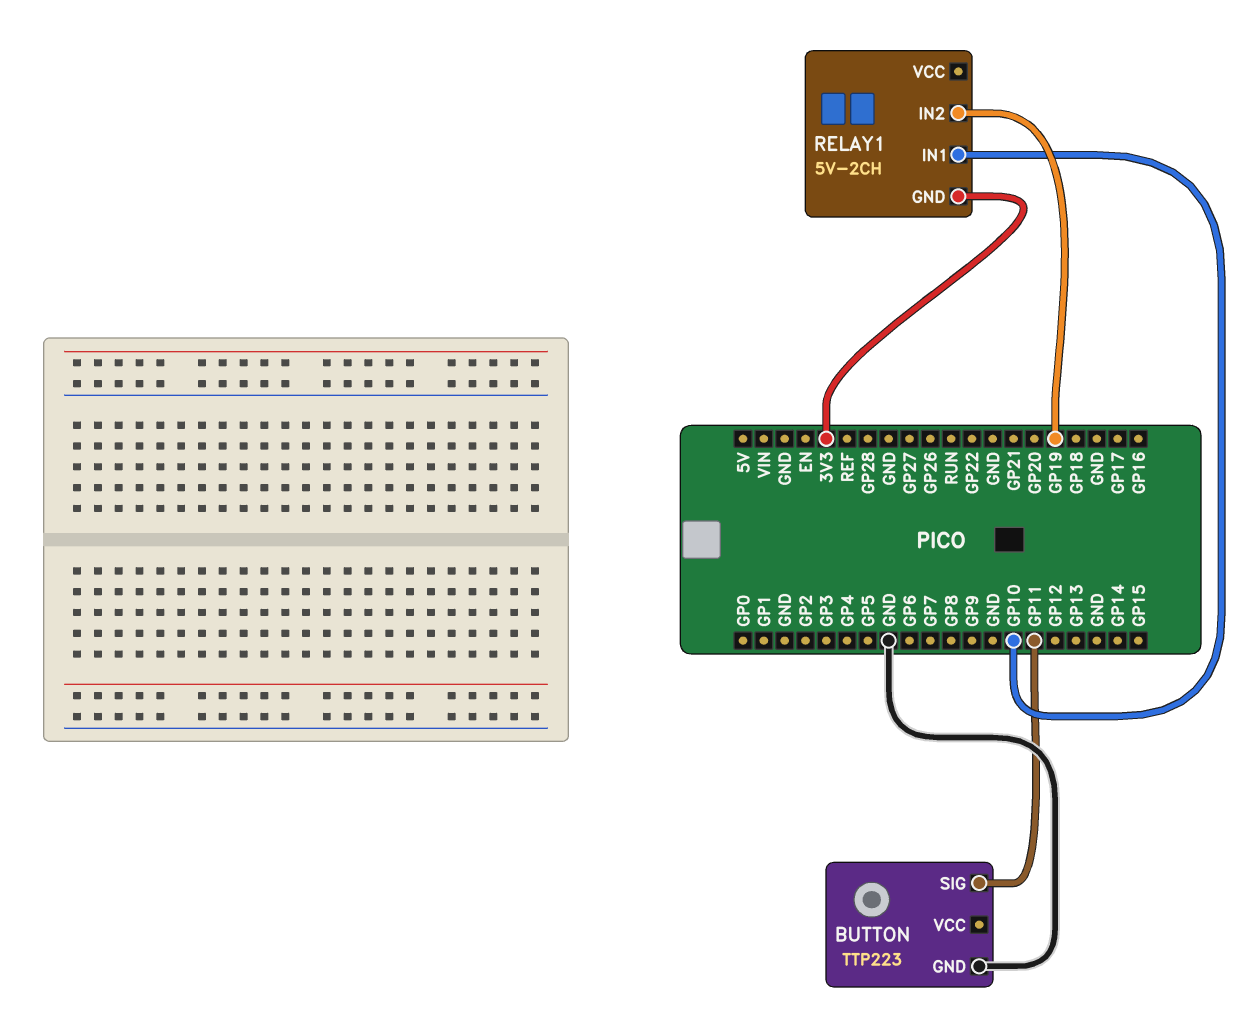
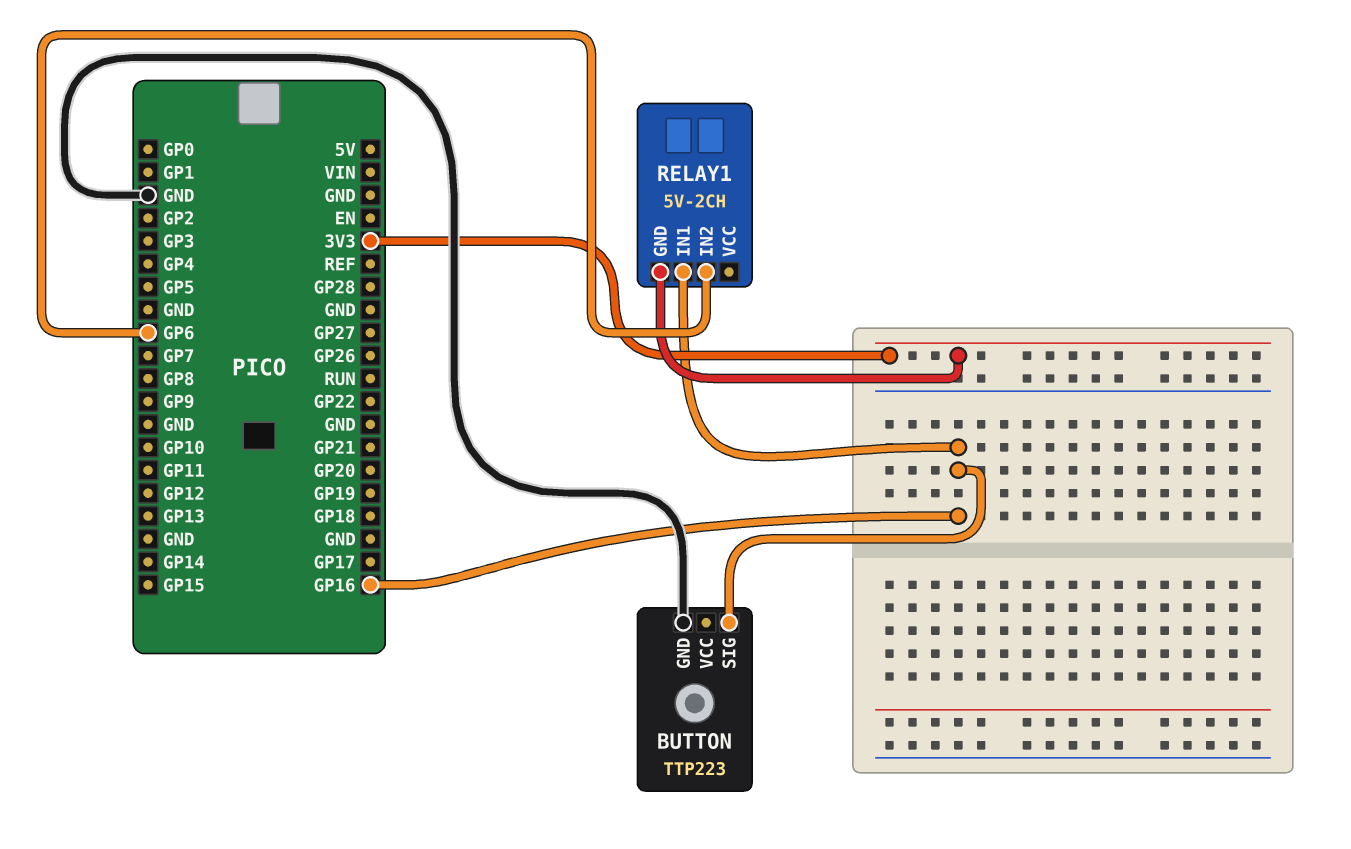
BUTTON pin SIG: GP11 -> GP16
RELAY1 pin IN1: GP10 -> GP16
RELAY1 pin IN2: GP19 -> GP6

